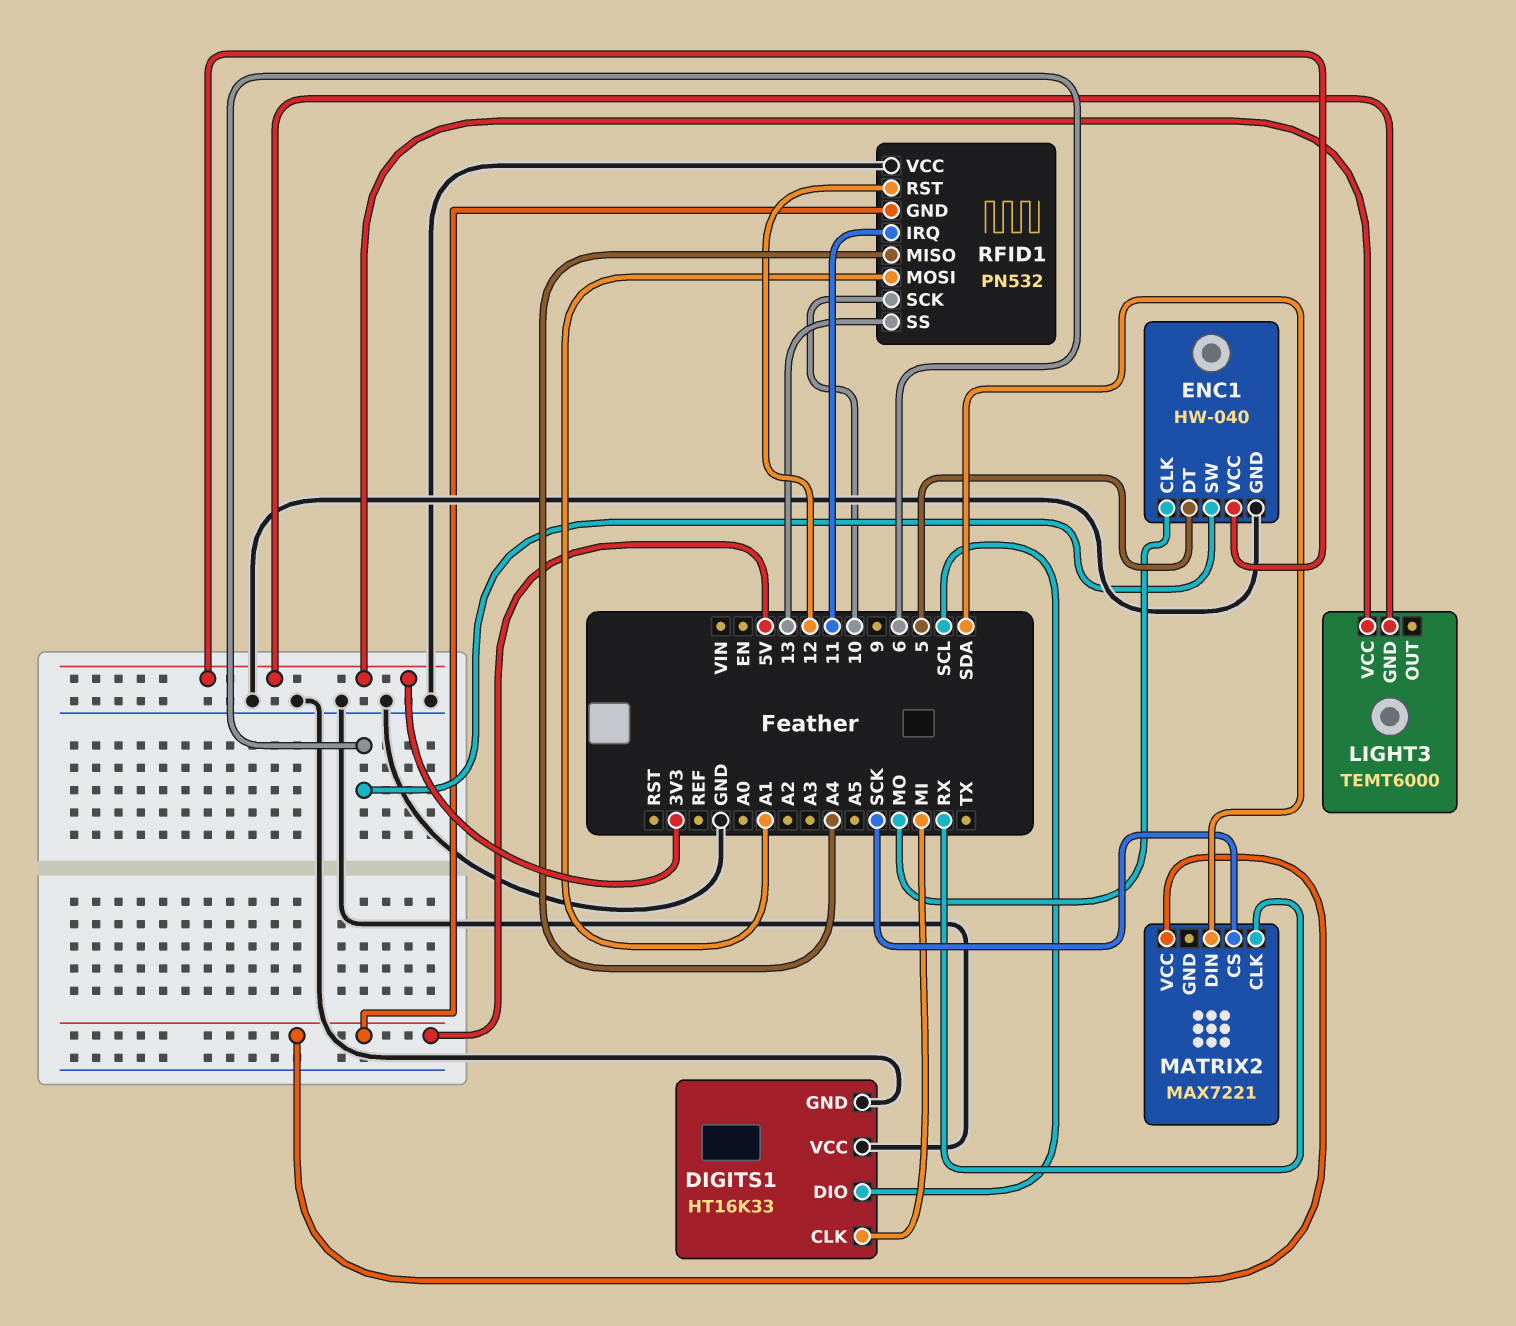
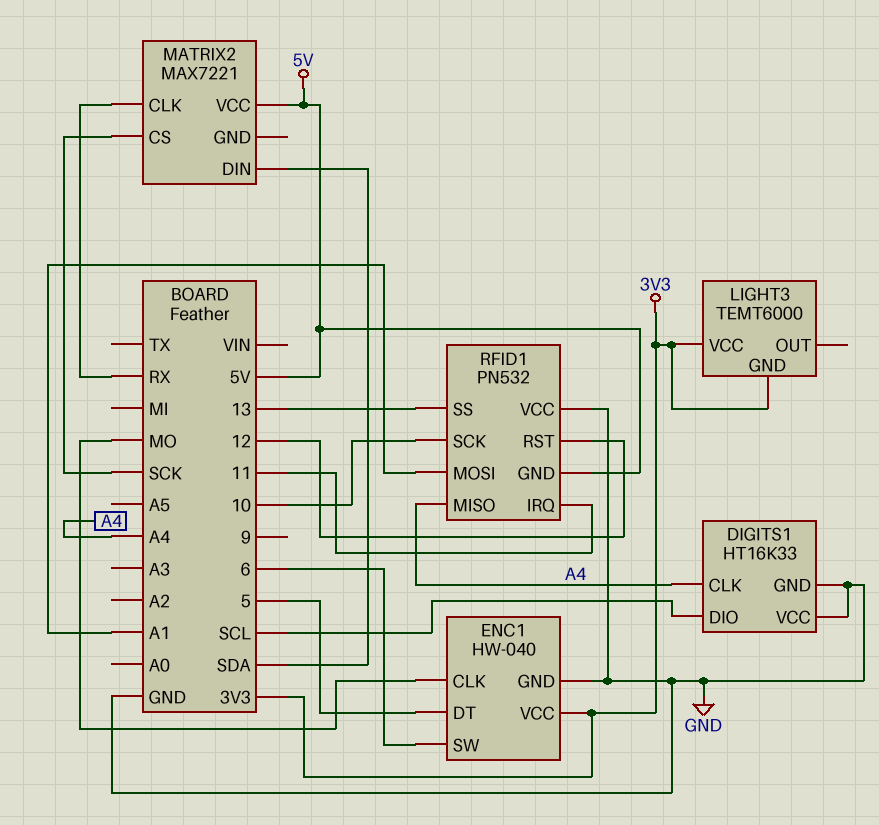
DIGITS1 pin CLK: MI -> A4

